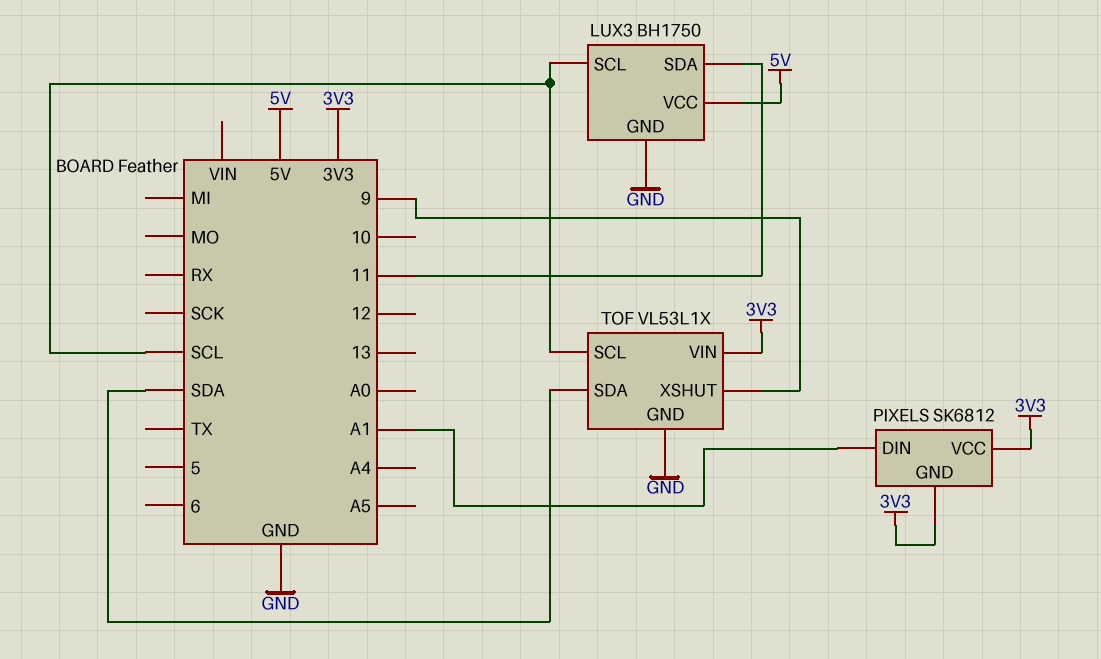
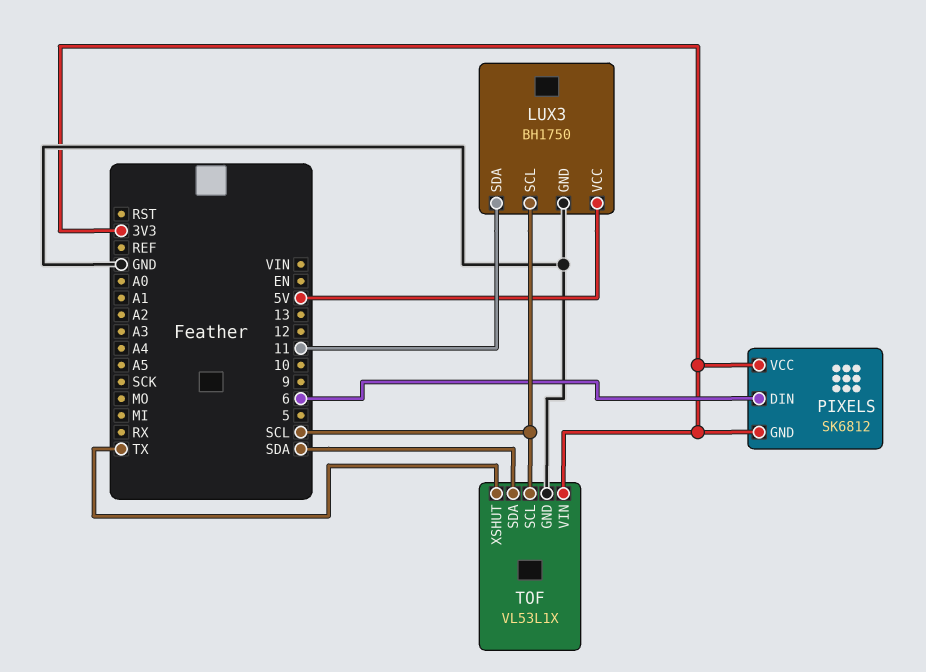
PIXELS pin DIN: A1 -> 6
TOF pin XSHUT: 9 -> TX

